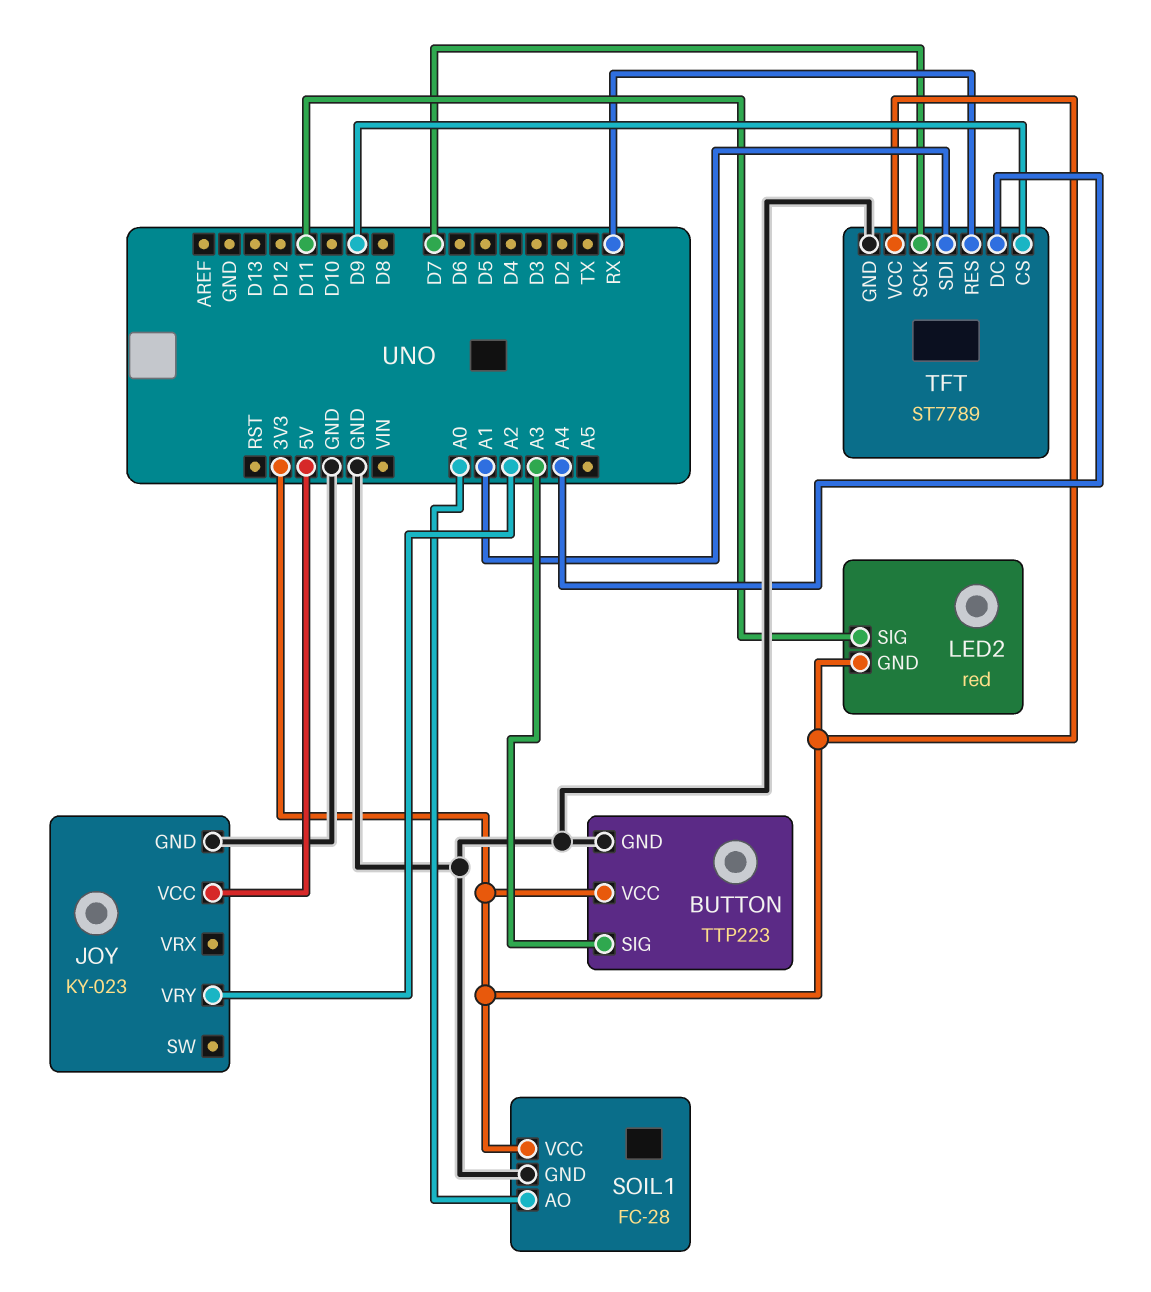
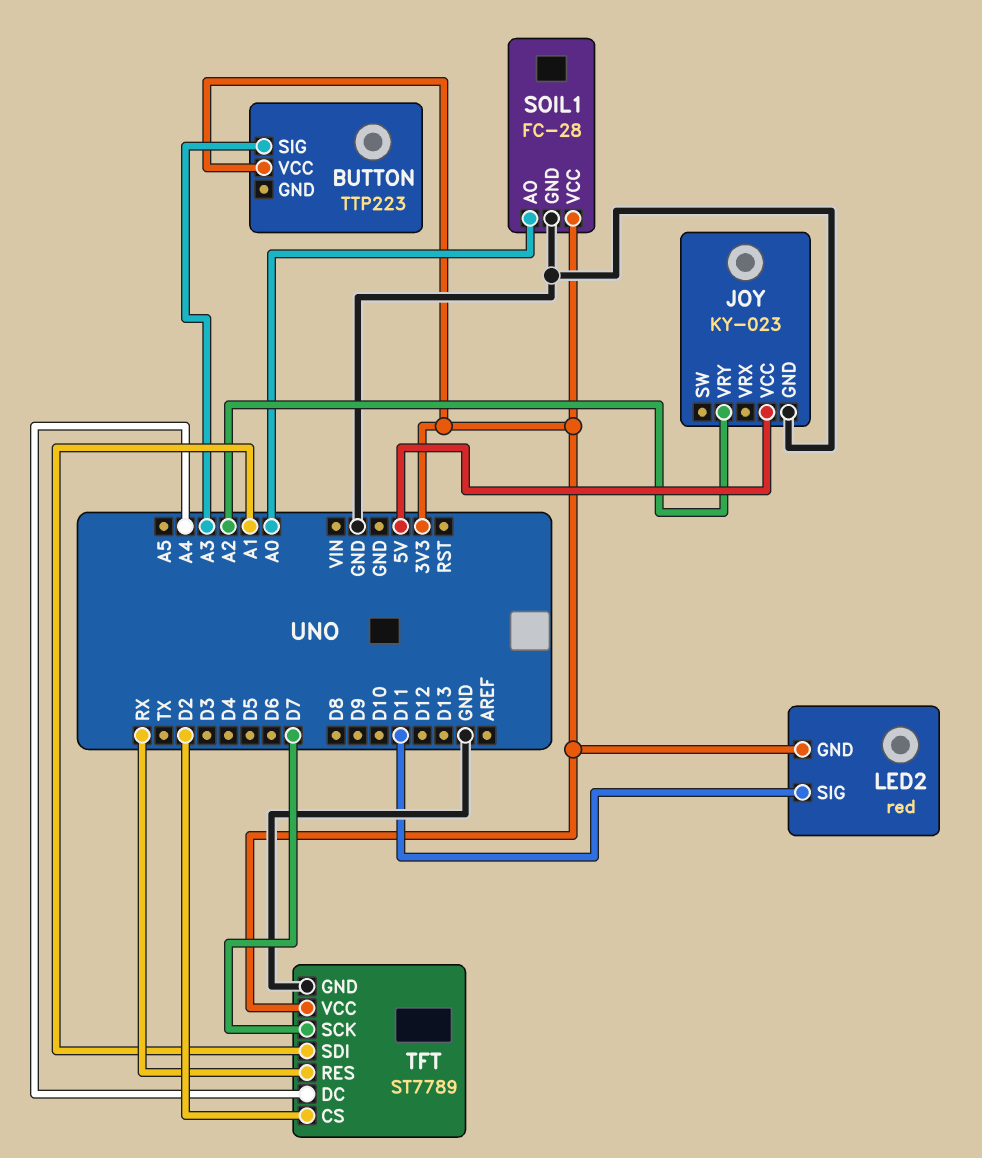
BUTTON pin GND: GND -> none
TFT pin CS: D9 -> D2

